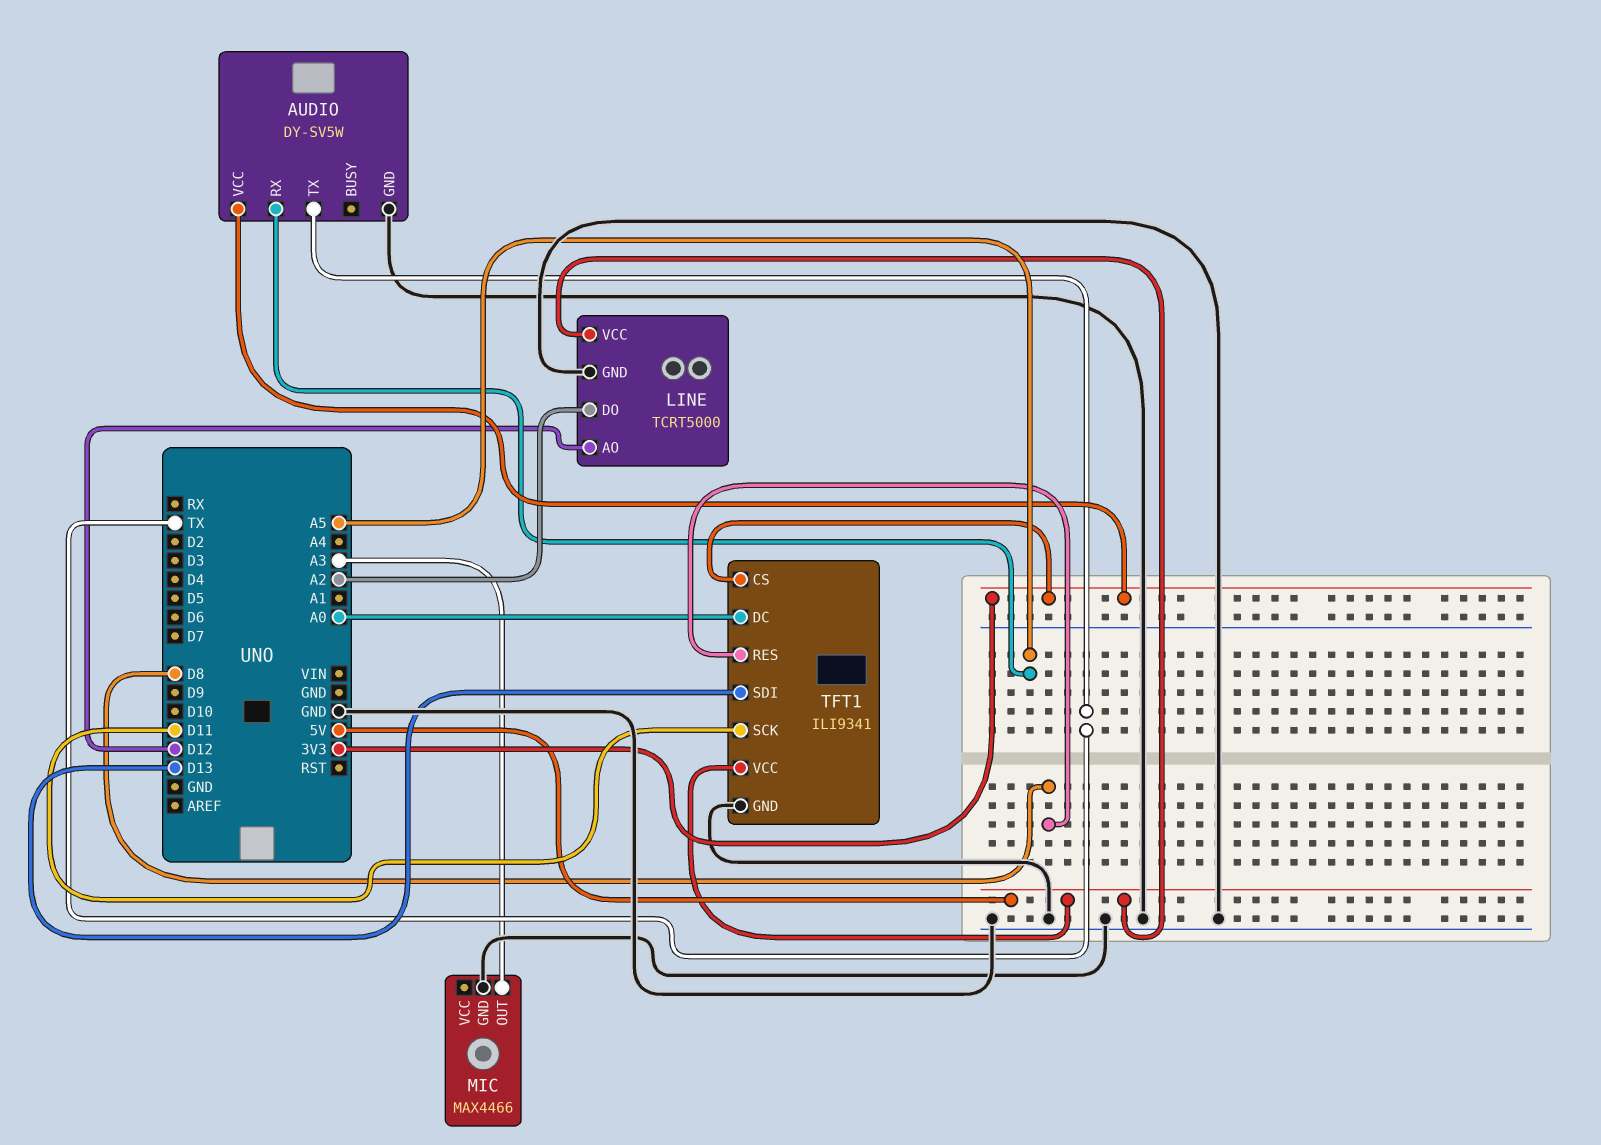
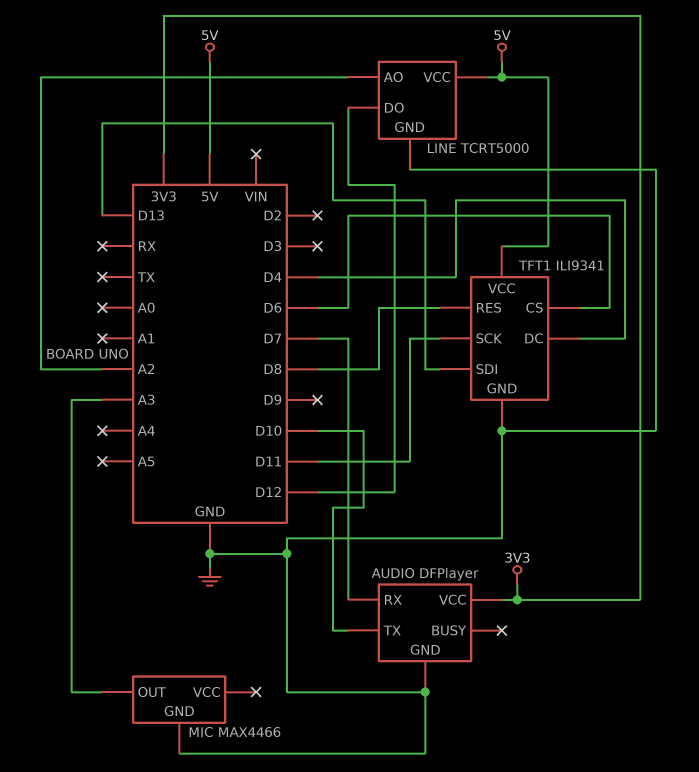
AUDIO: DY-SV5W -> DFPlayer
AUDIO pin RX: A5 -> D7
AUDIO pin TX: TX -> D10
LINE pin AO: D12 -> A2
LINE pin DO: A2 -> D12
TFT1 pin CS: 3V3 -> D6
TFT1 pin DC: A0 -> D4

